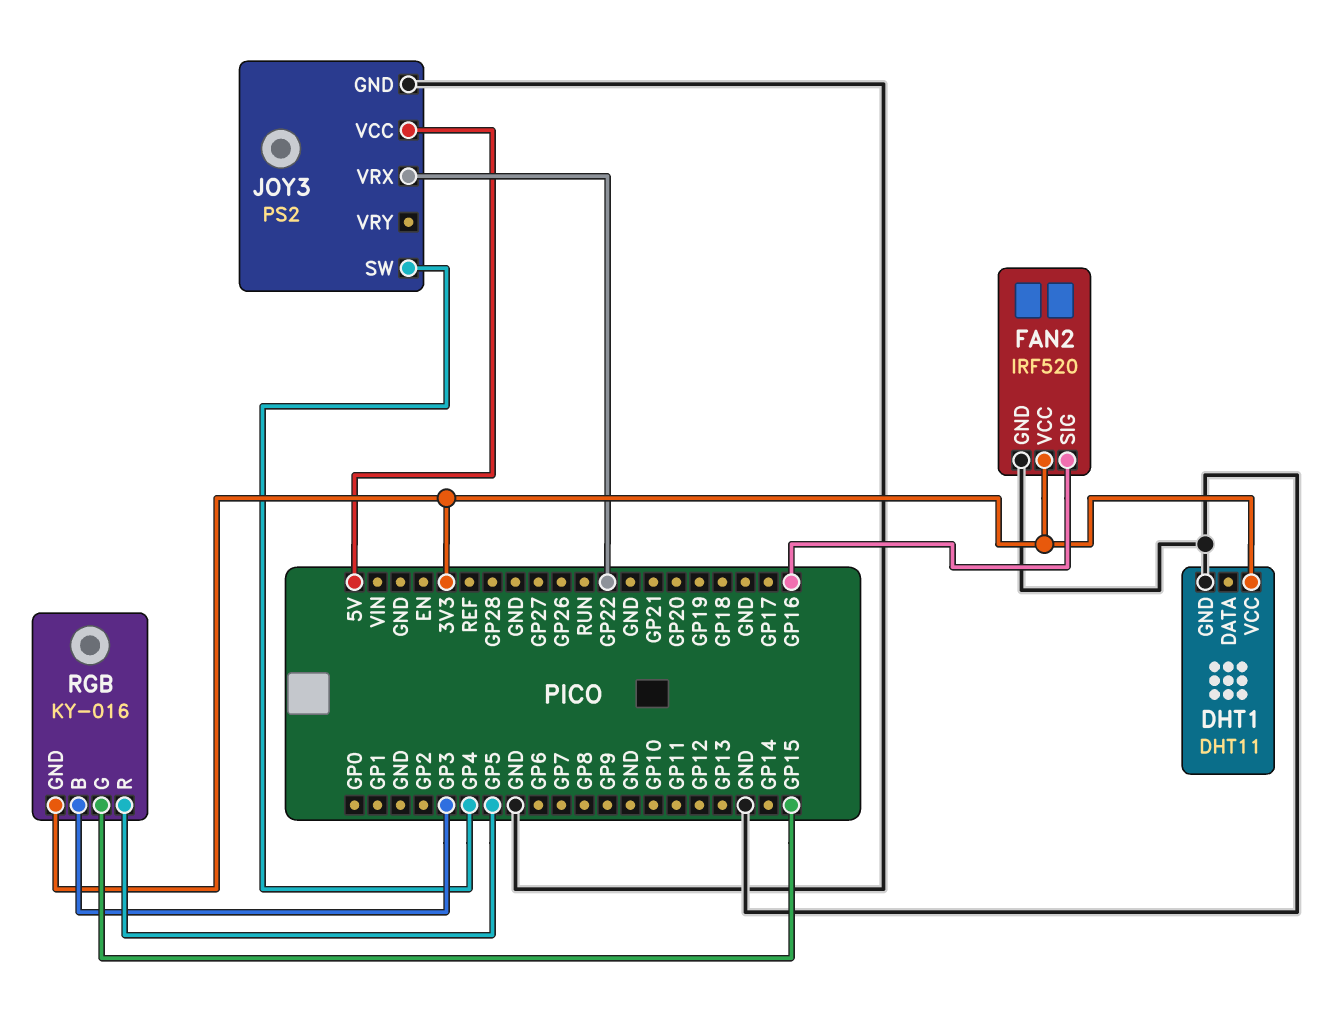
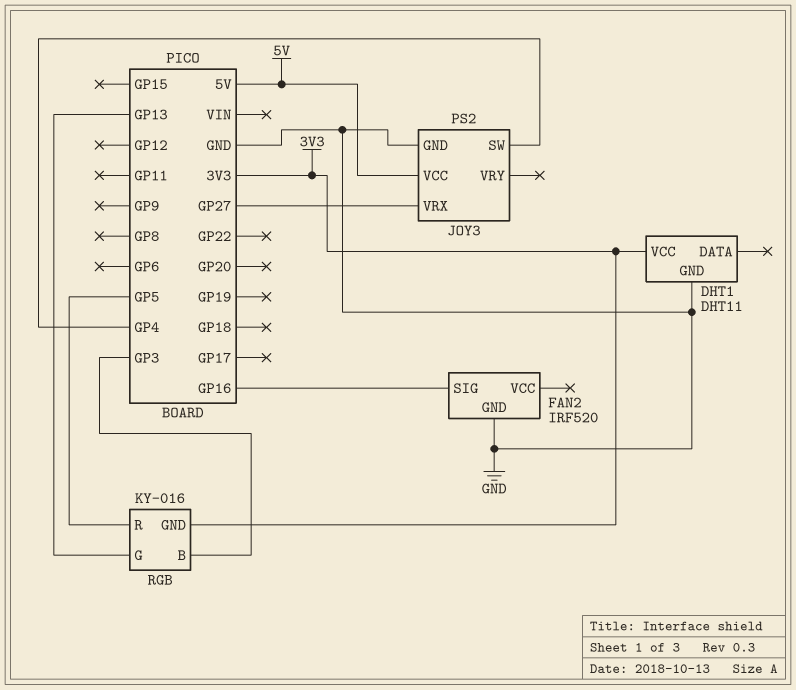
FAN2 pin VCC: 3V3 -> none
JOY3 pin VRX: GP22 -> GP27
RGB pin G: GP15 -> GP13

